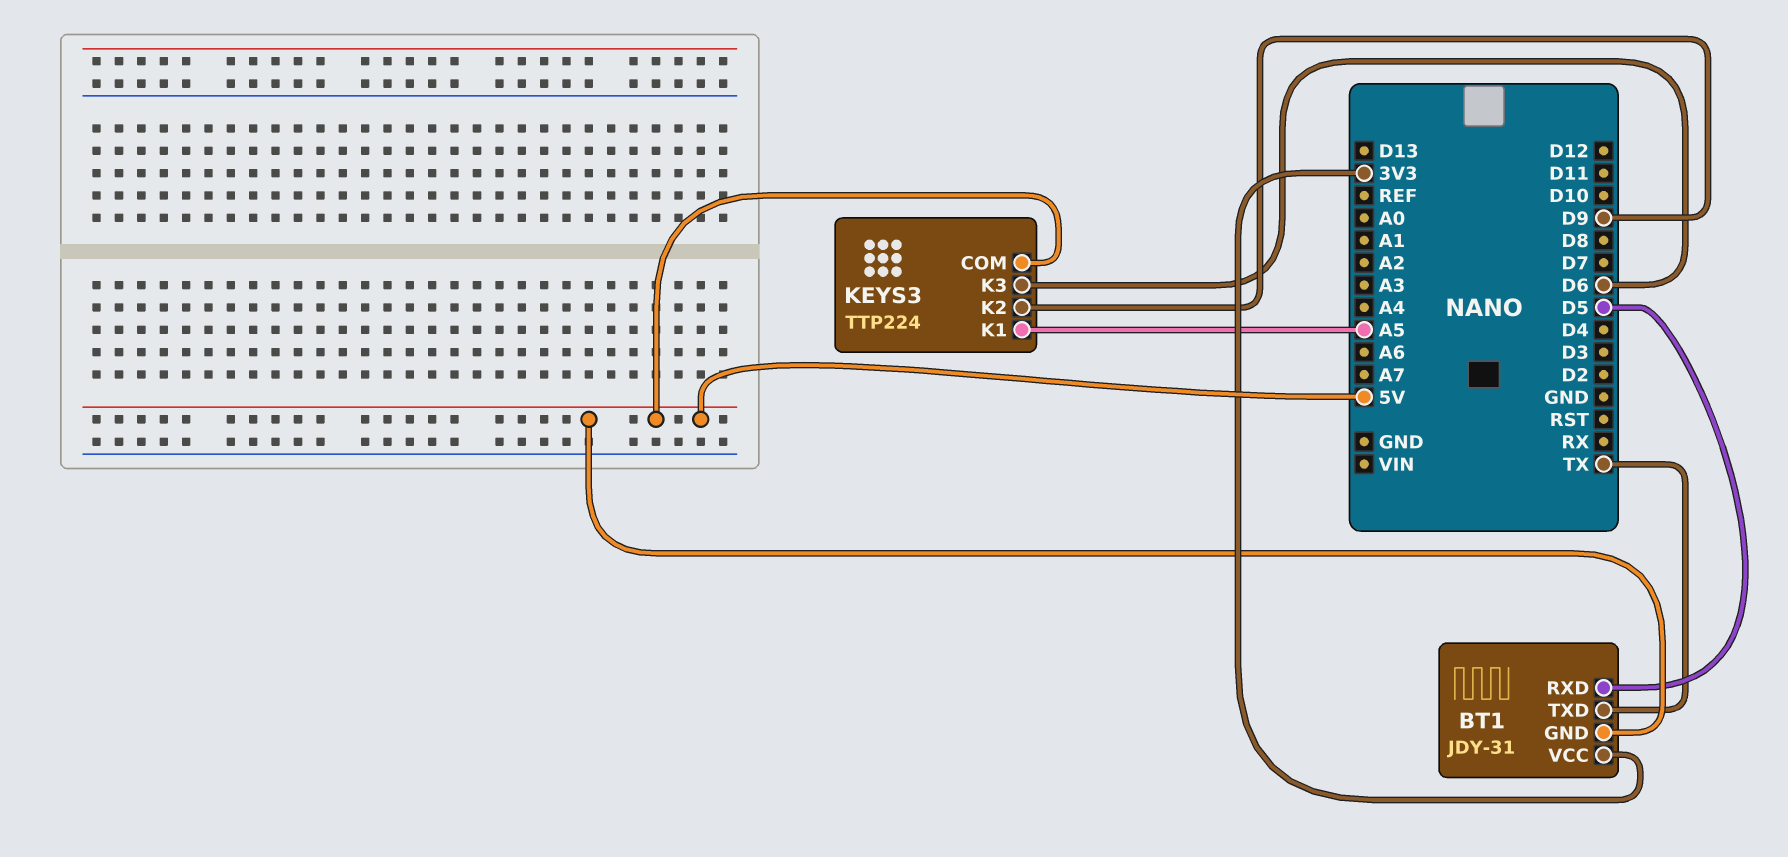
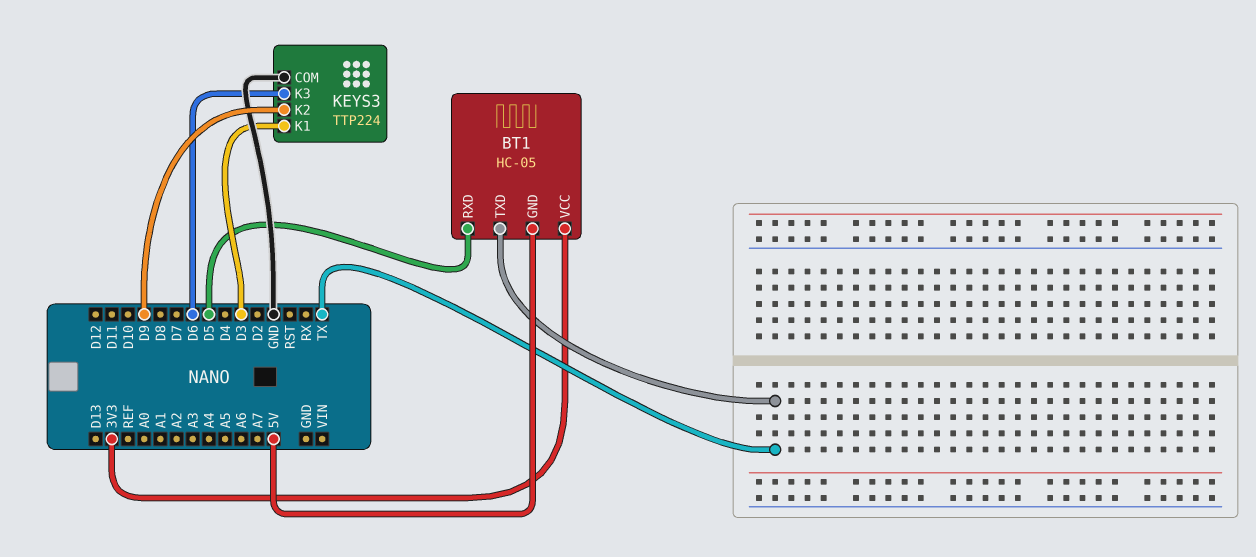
BT1: JDY-31 -> HC-05
KEYS3 pin COM: 5V -> GND
KEYS3 pin K1: A5 -> D3

